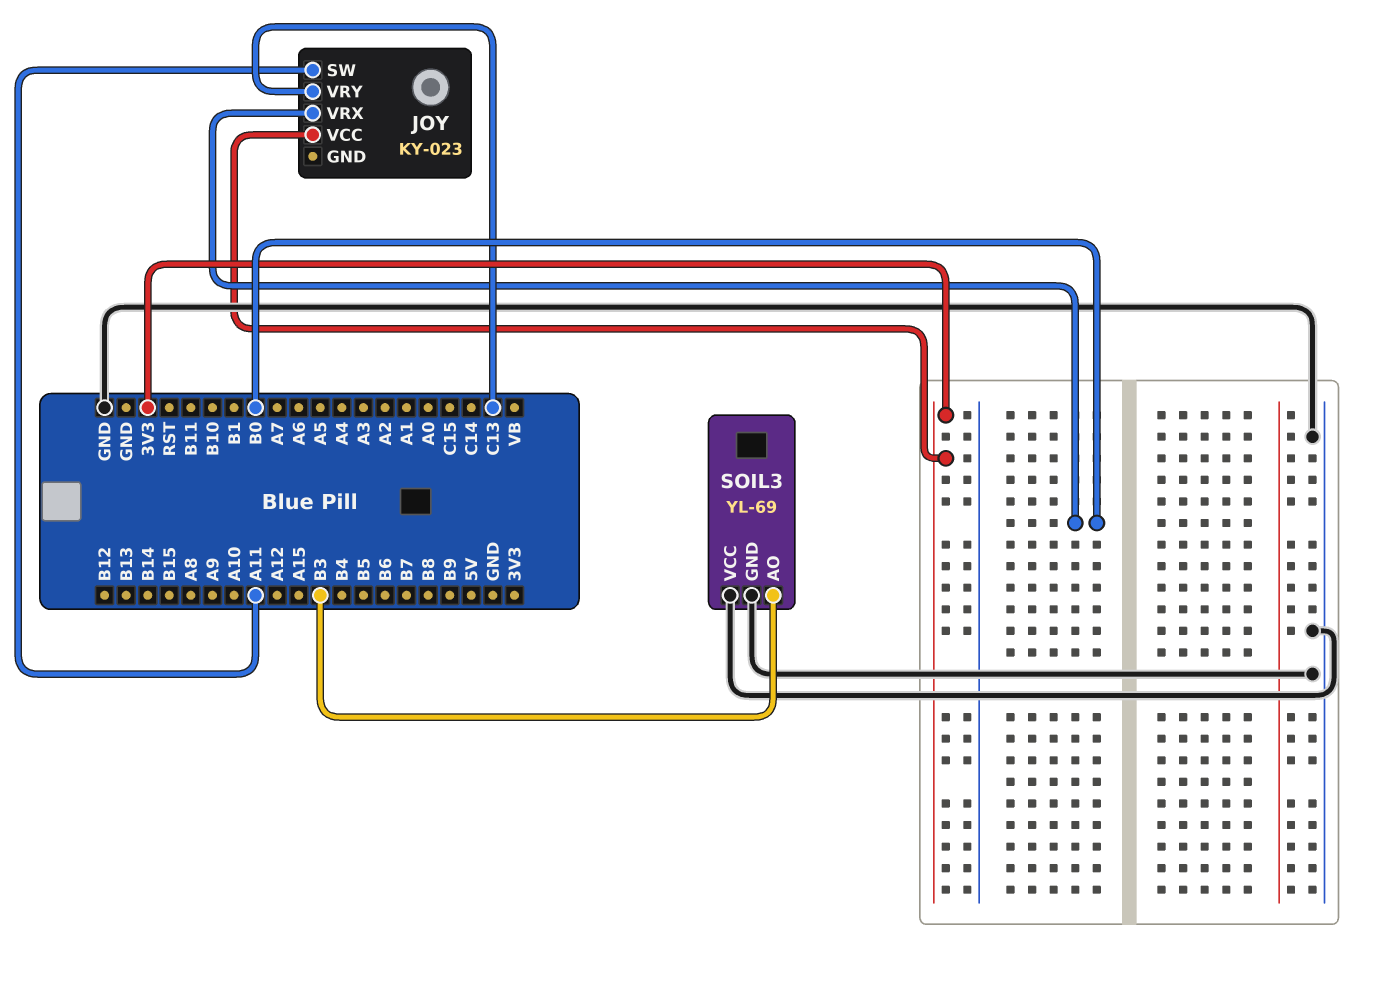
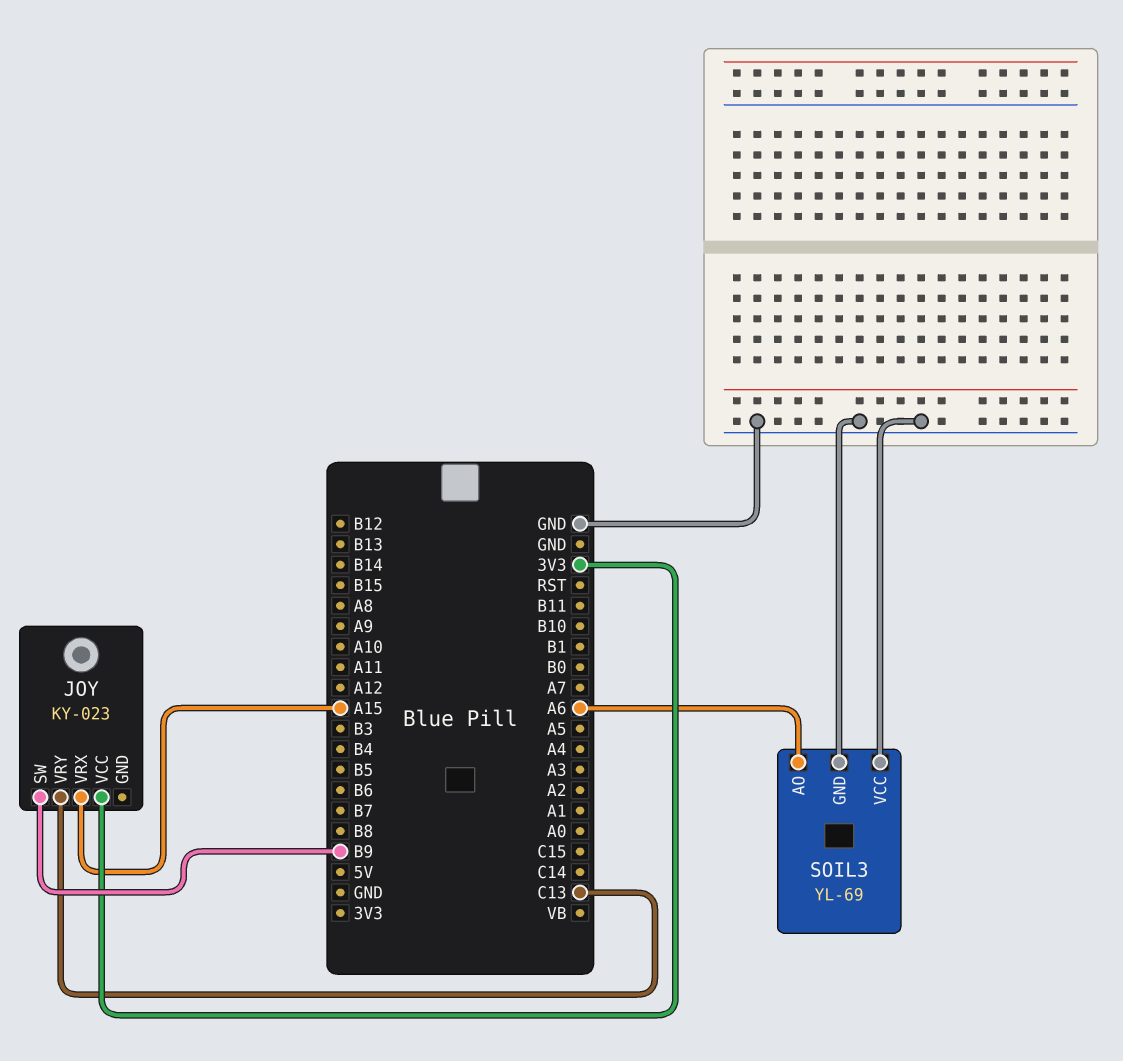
JOY pin SW: A11 -> B9
JOY pin VRX: B0 -> A15
SOIL3 pin AO: B3 -> A6

